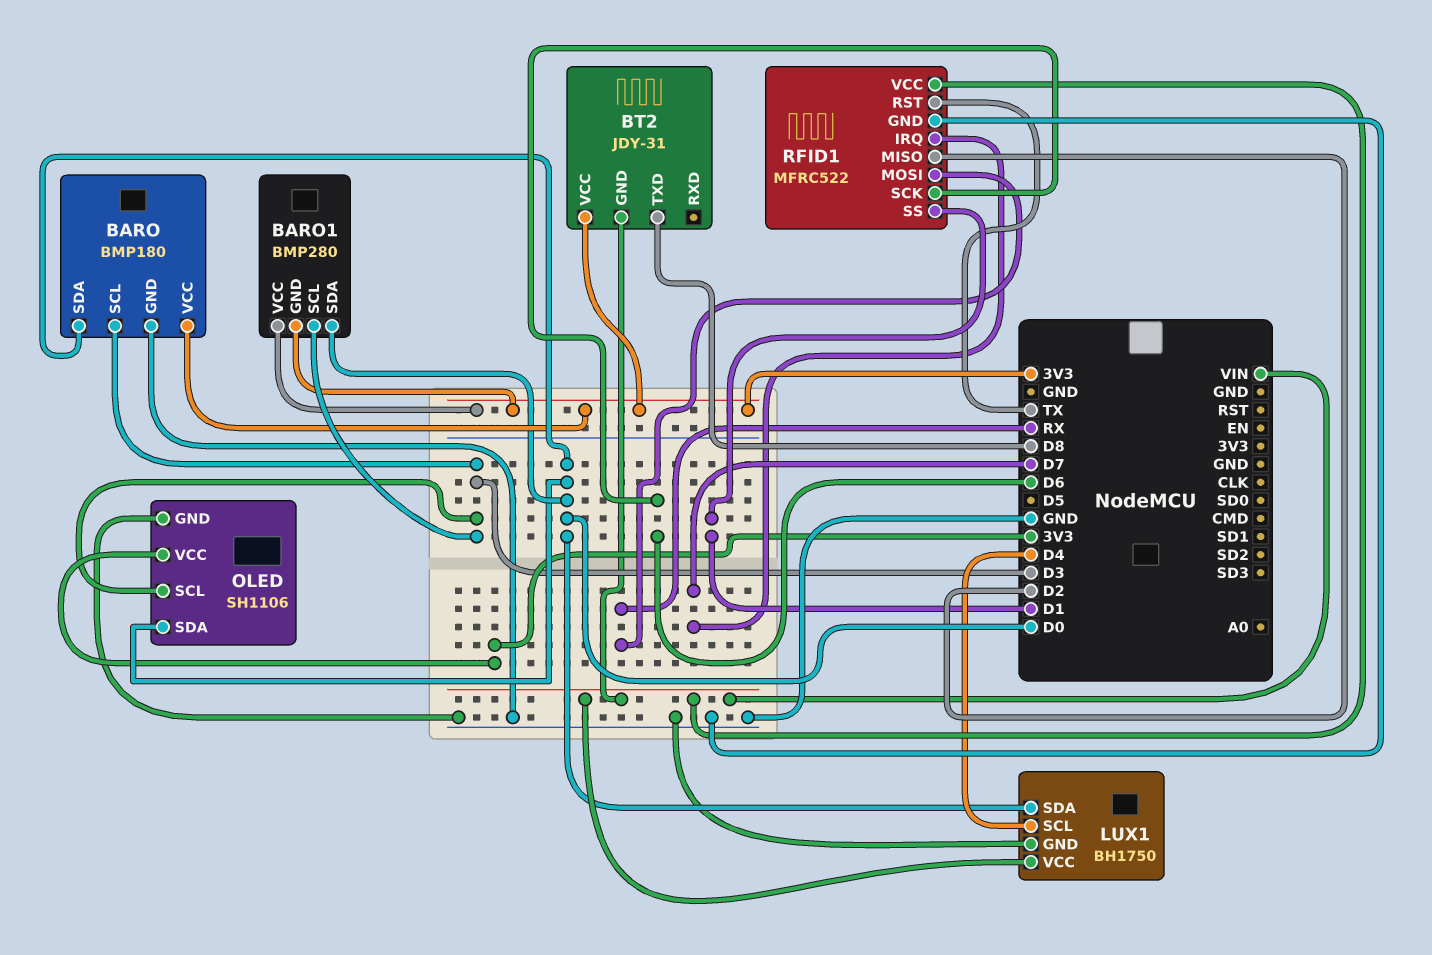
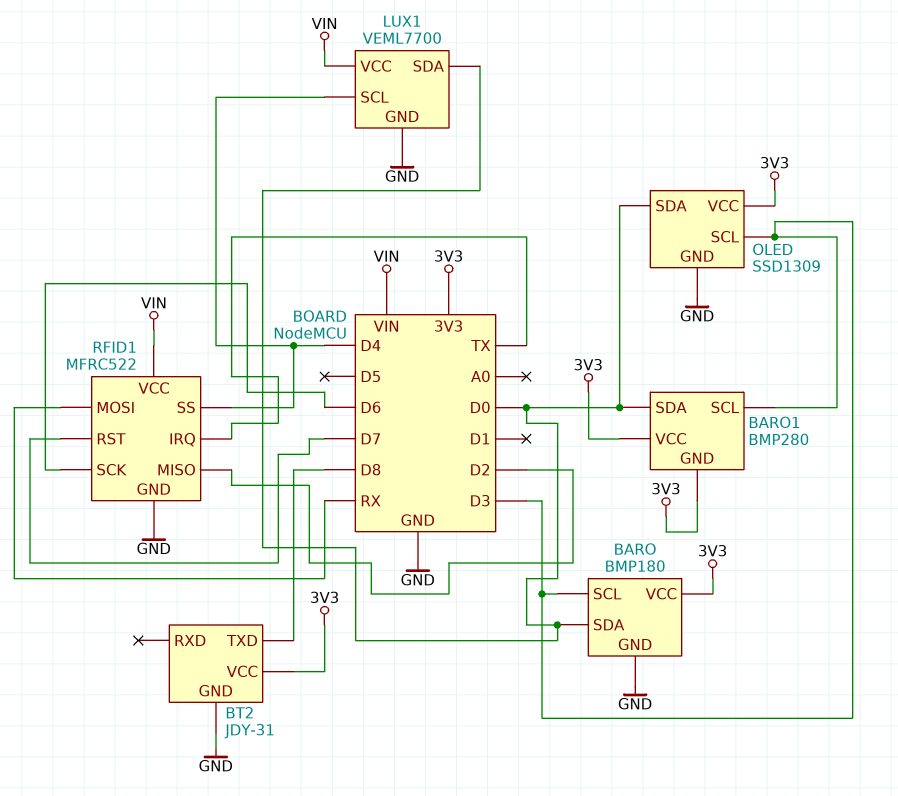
BT2 pin GND: VIN -> GND
LUX1: BH1750 -> VEML7700
OLED: SH1106 -> SSD1309
RFID1 pin IRQ: D7 -> TX
RFID1 pin RST: TX -> D7
RFID1 pin SS: D1 -> D4

